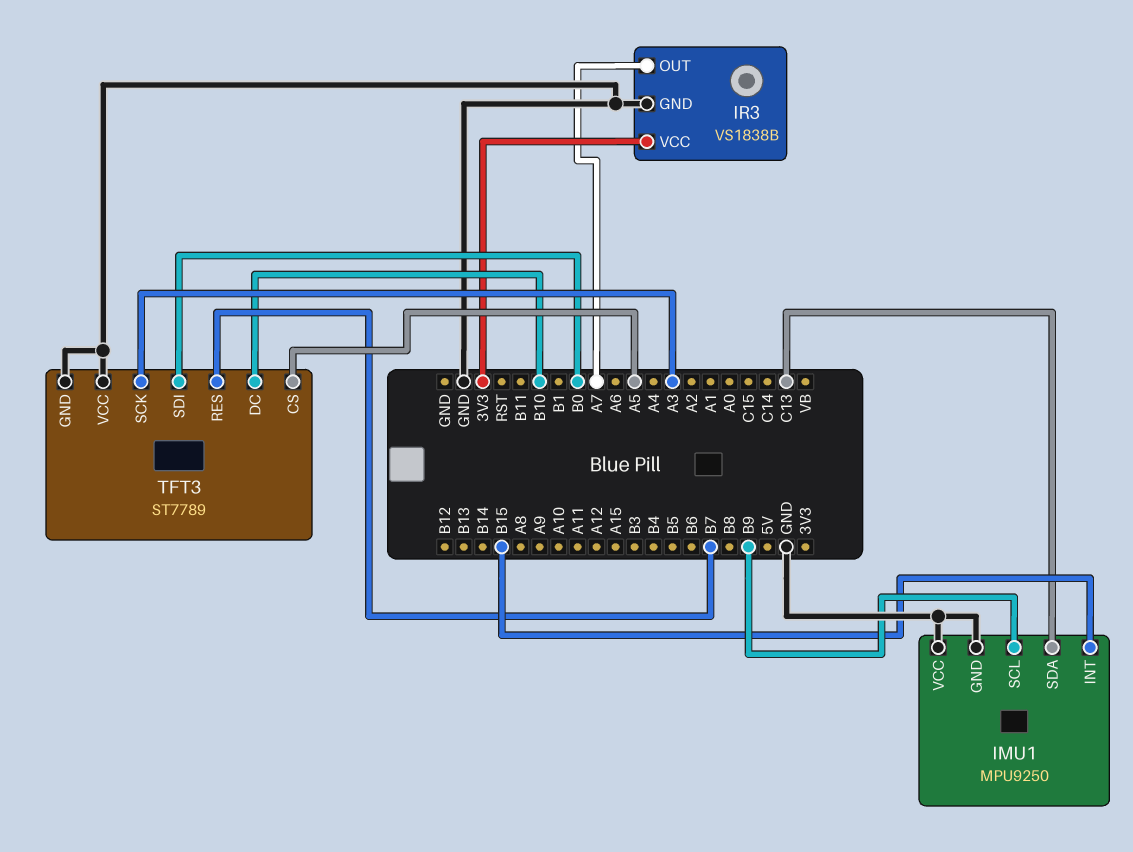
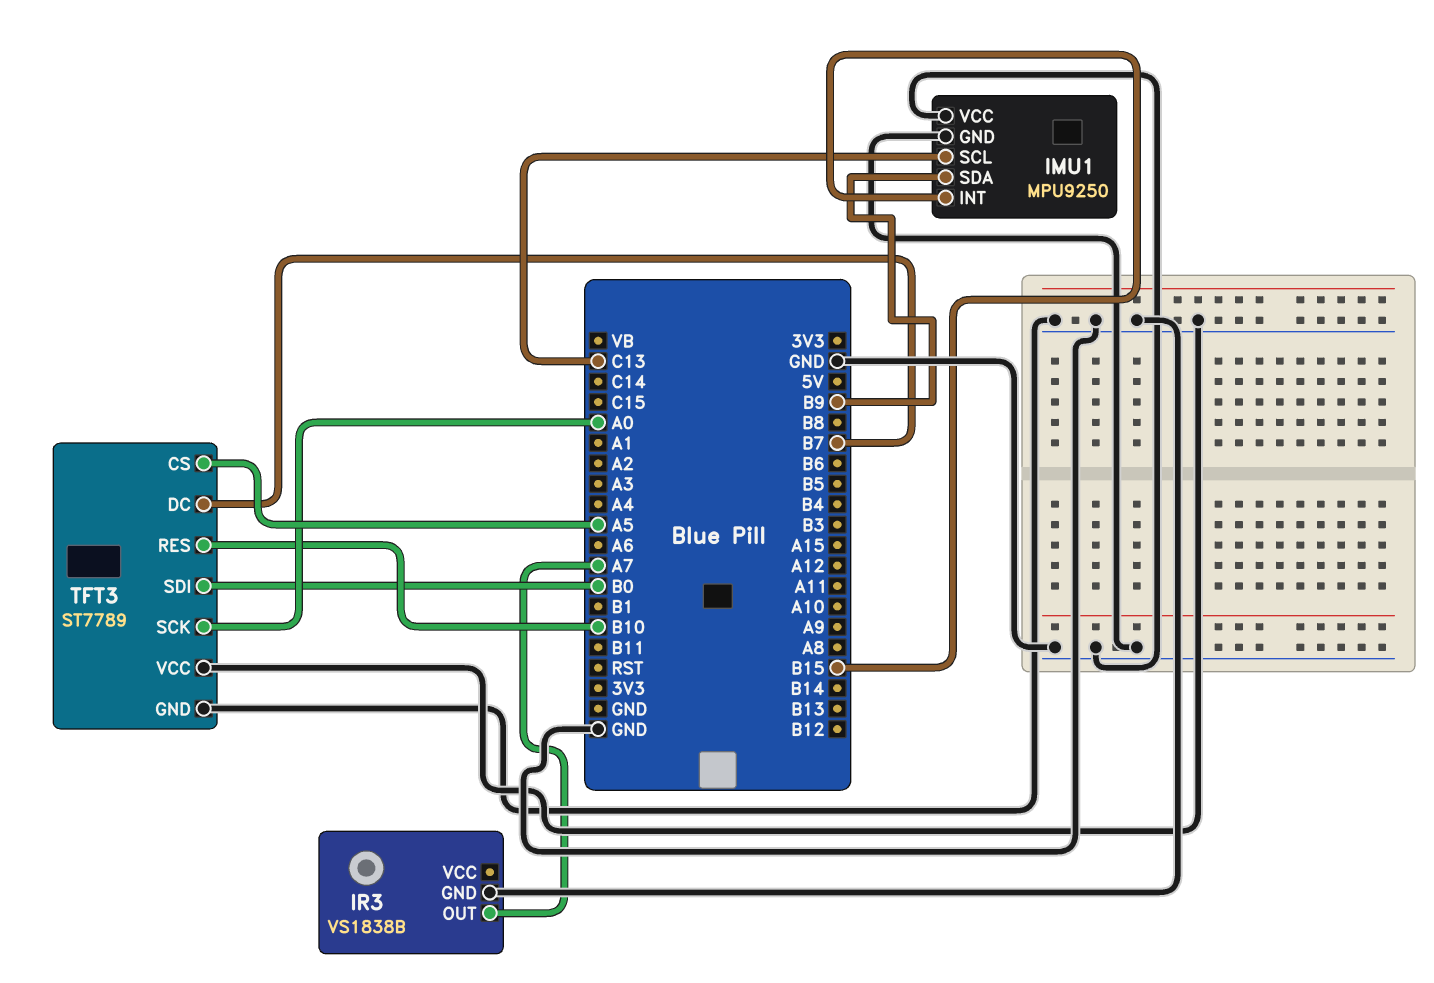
IMU1 pin SCL: B9 -> C13
IMU1 pin SDA: C13 -> B9
IR3 pin VCC: 3V3 -> none
TFT3 pin DC: B10 -> B7
TFT3 pin RES: B7 -> B10
TFT3 pin SCK: A3 -> A0

